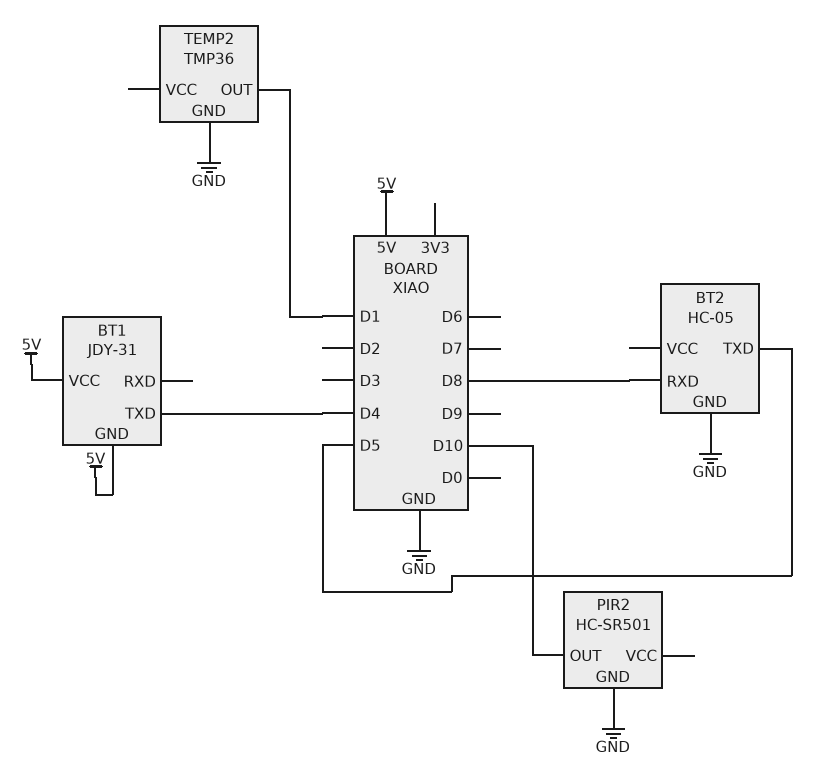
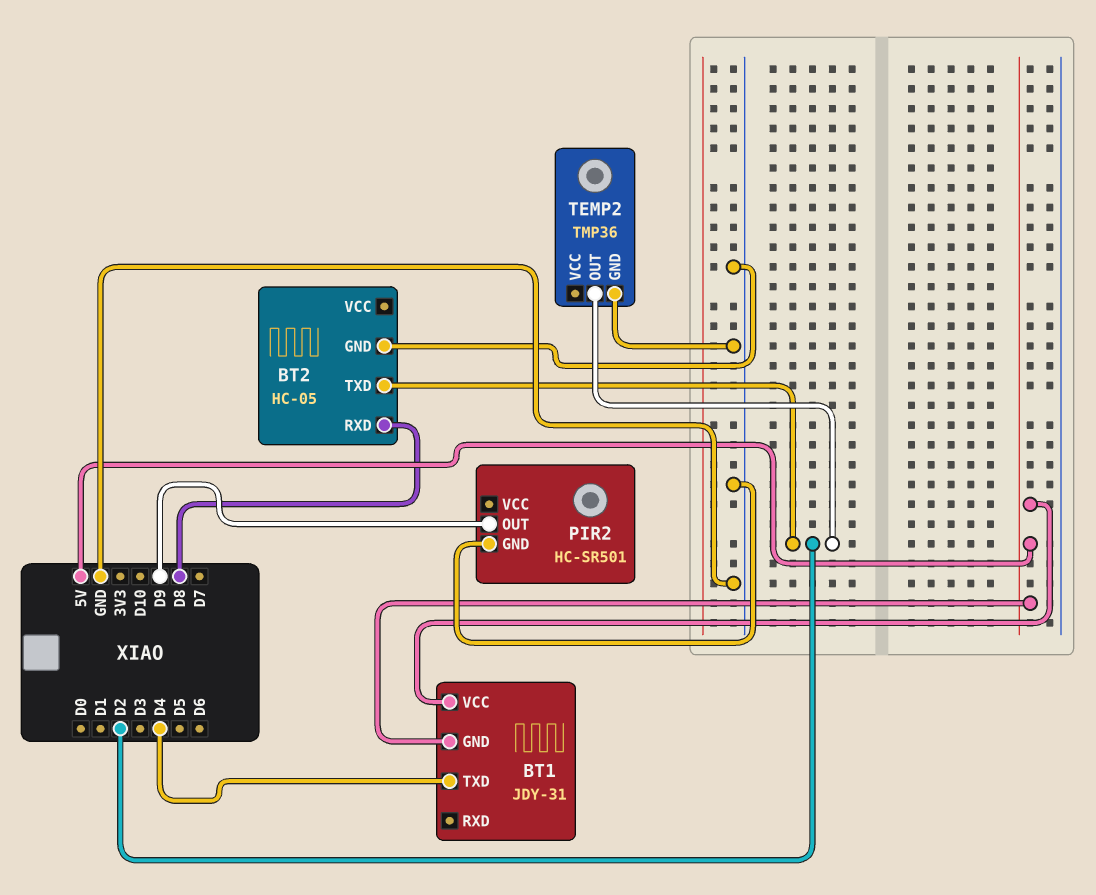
BT2 pin TXD: D5 -> D2
PIR2 pin OUT: D10 -> D9
TEMP2 pin OUT: D1 -> D2

